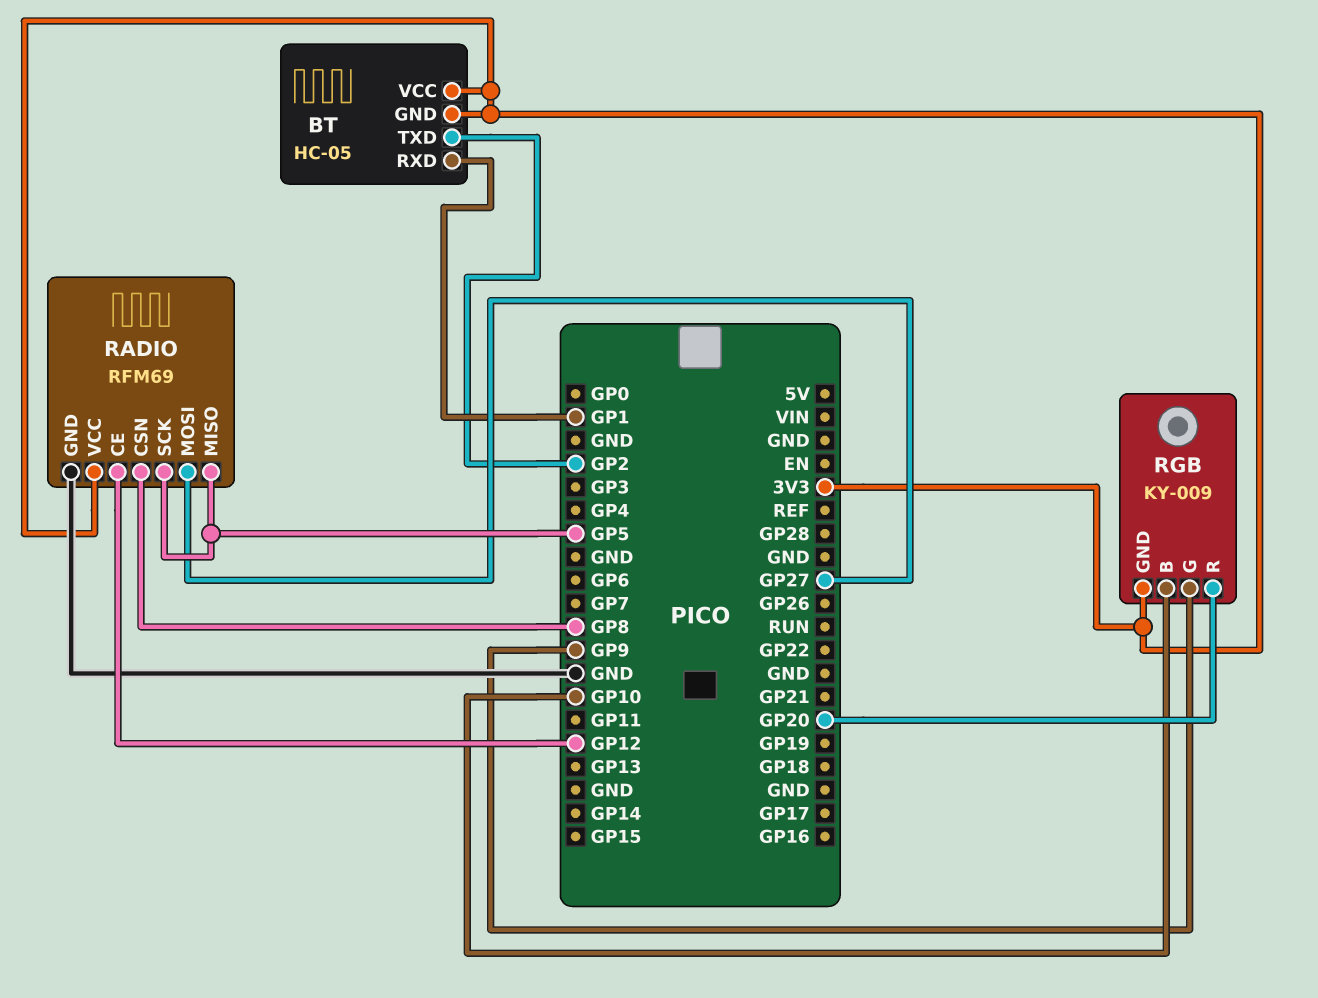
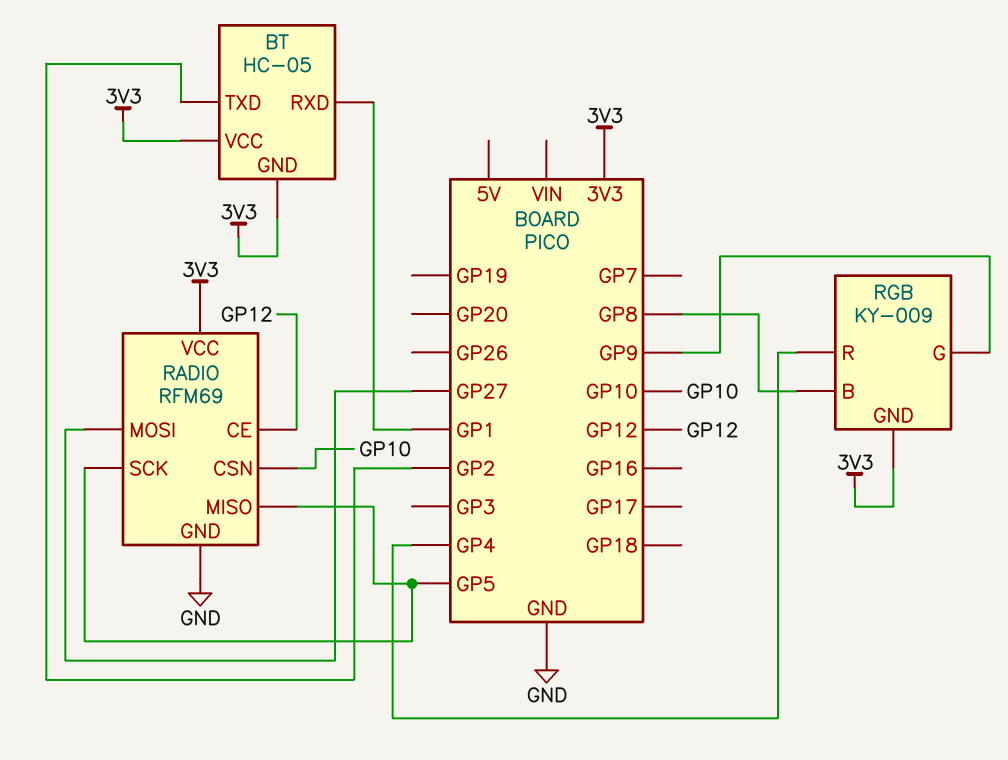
RADIO pin CSN: GP8 -> GP10
RGB pin B: GP10 -> GP8
RGB pin R: GP20 -> GP4

